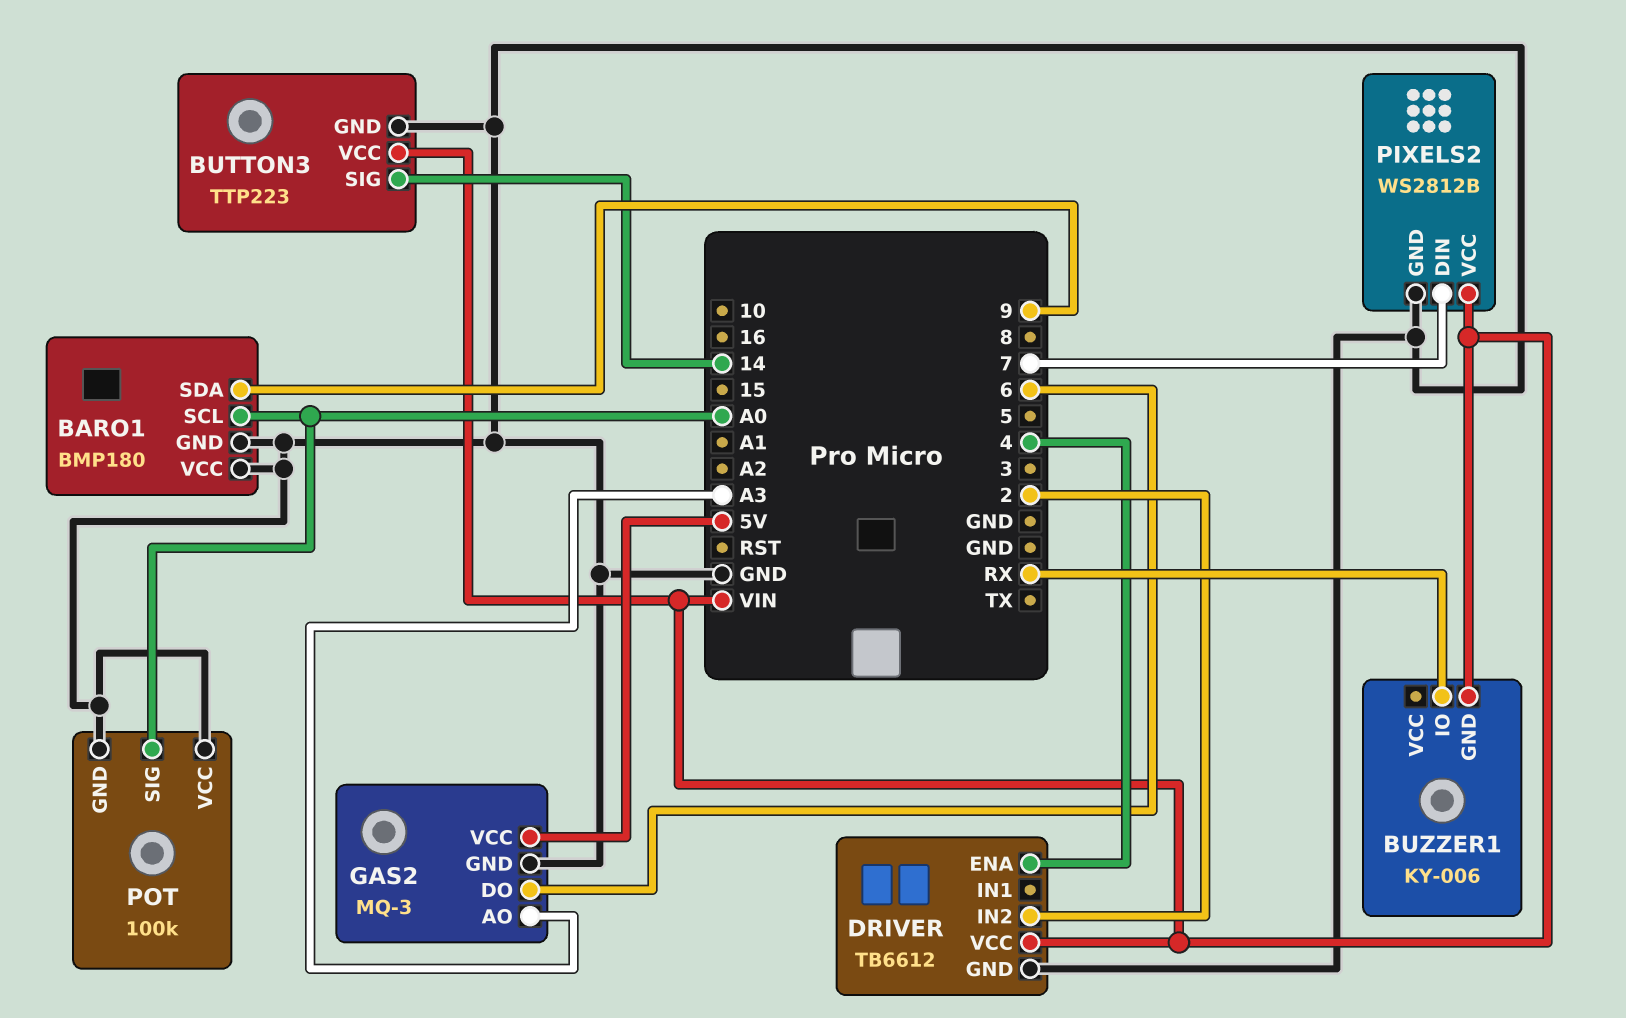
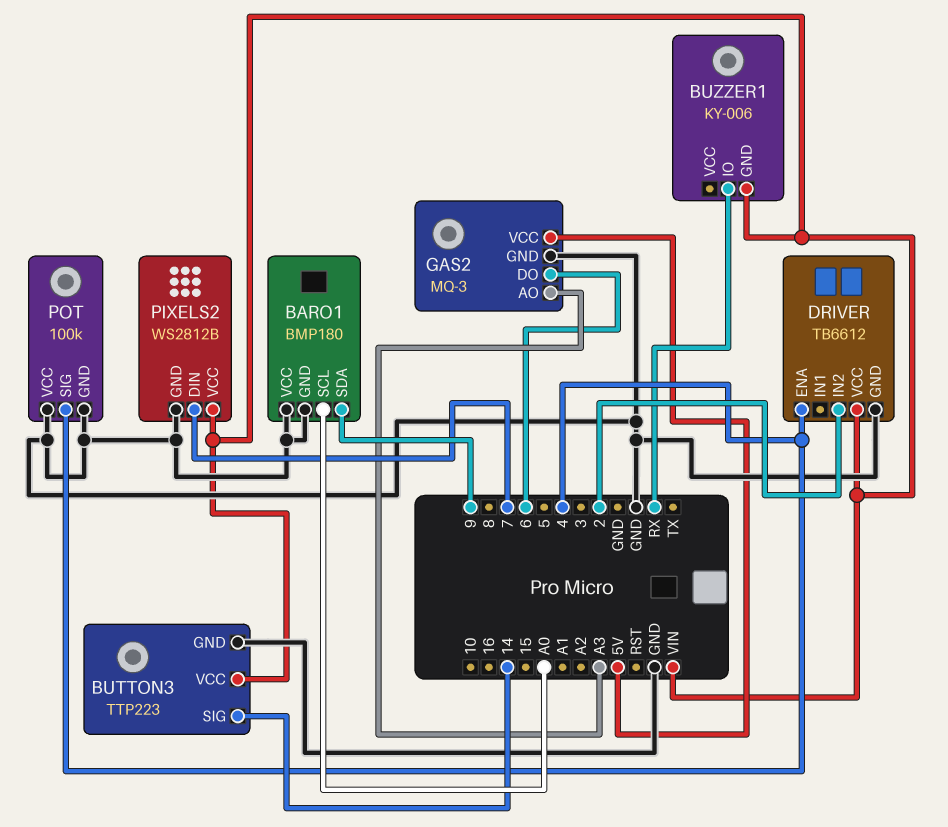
POT pin SIG: A0 -> 4

